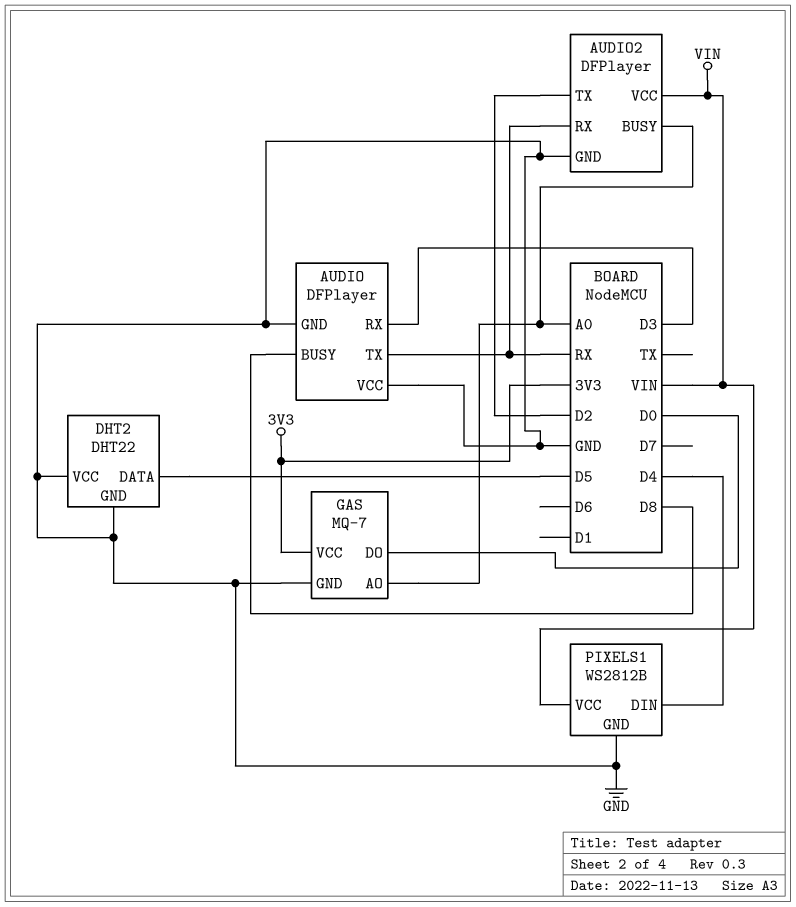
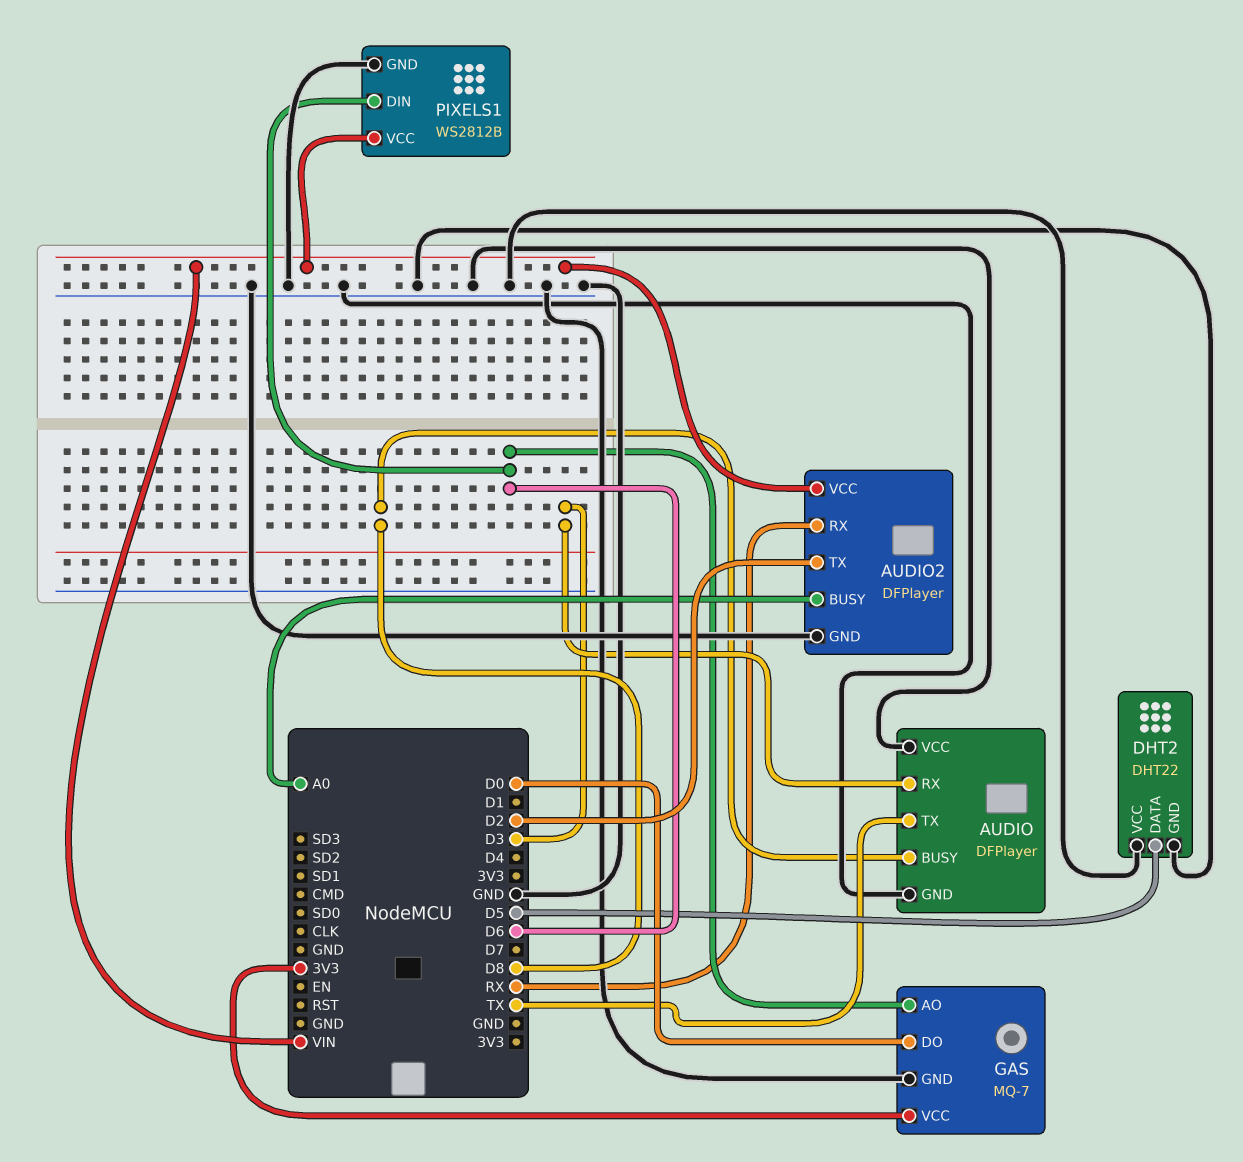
AUDIO pin TX: RX -> TX
GAS pin AO: A0 -> D6
PIXELS1 pin DIN: D4 -> D6

